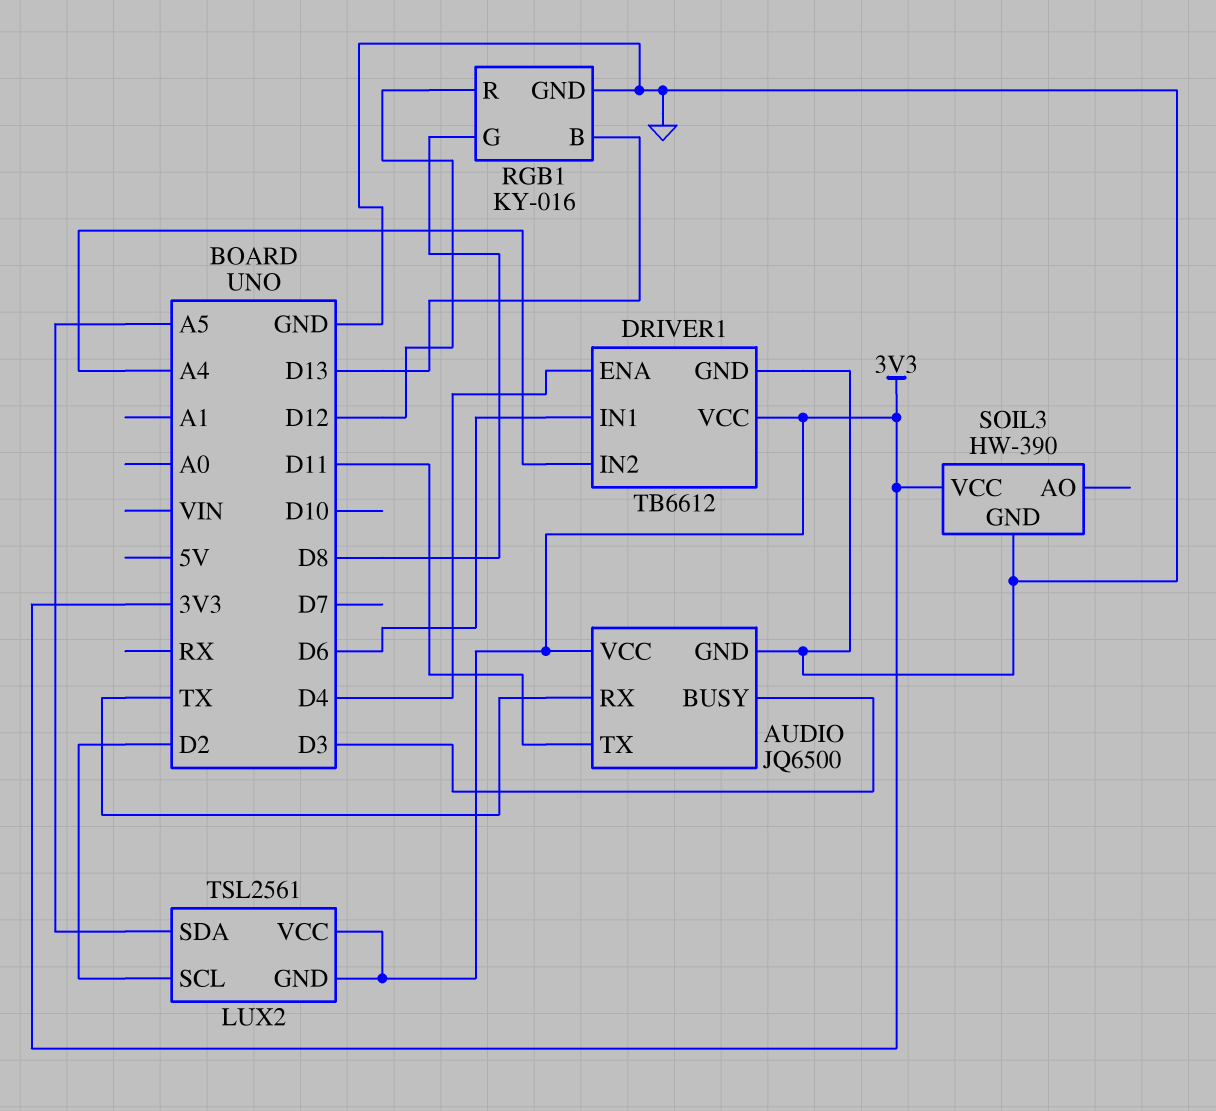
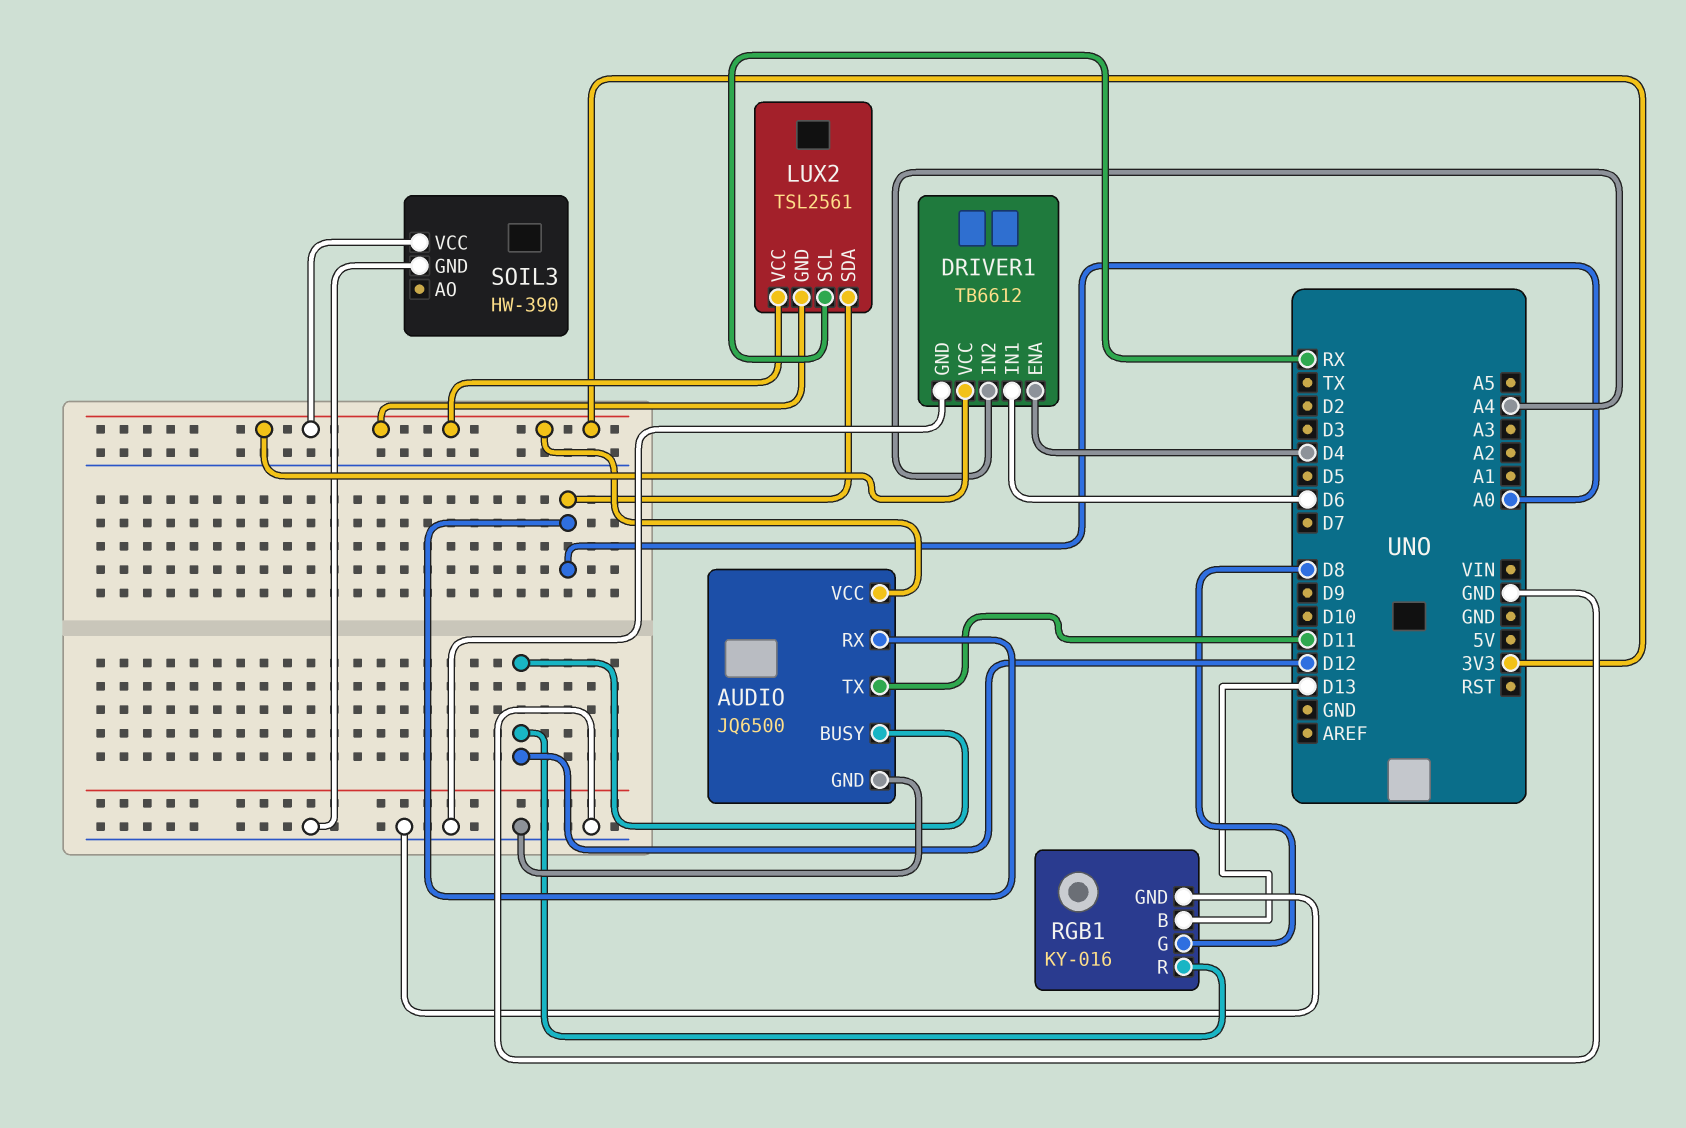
AUDIO pin BUSY: D3 -> D12
AUDIO pin RX: TX -> A0
LUX2 pin SCL: D2 -> RX
LUX2 pin SDA: A5 -> A0

